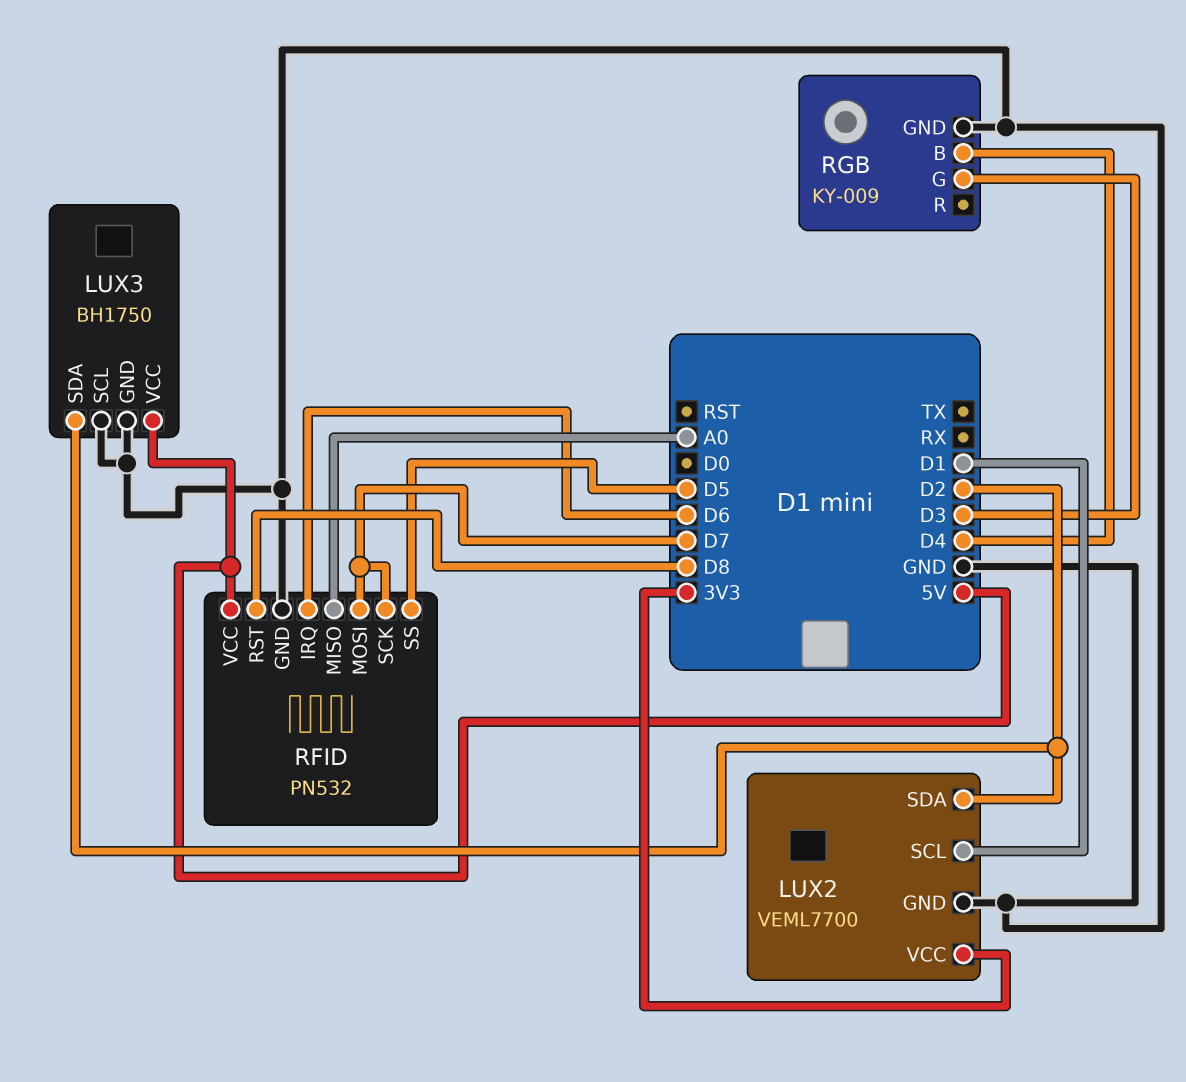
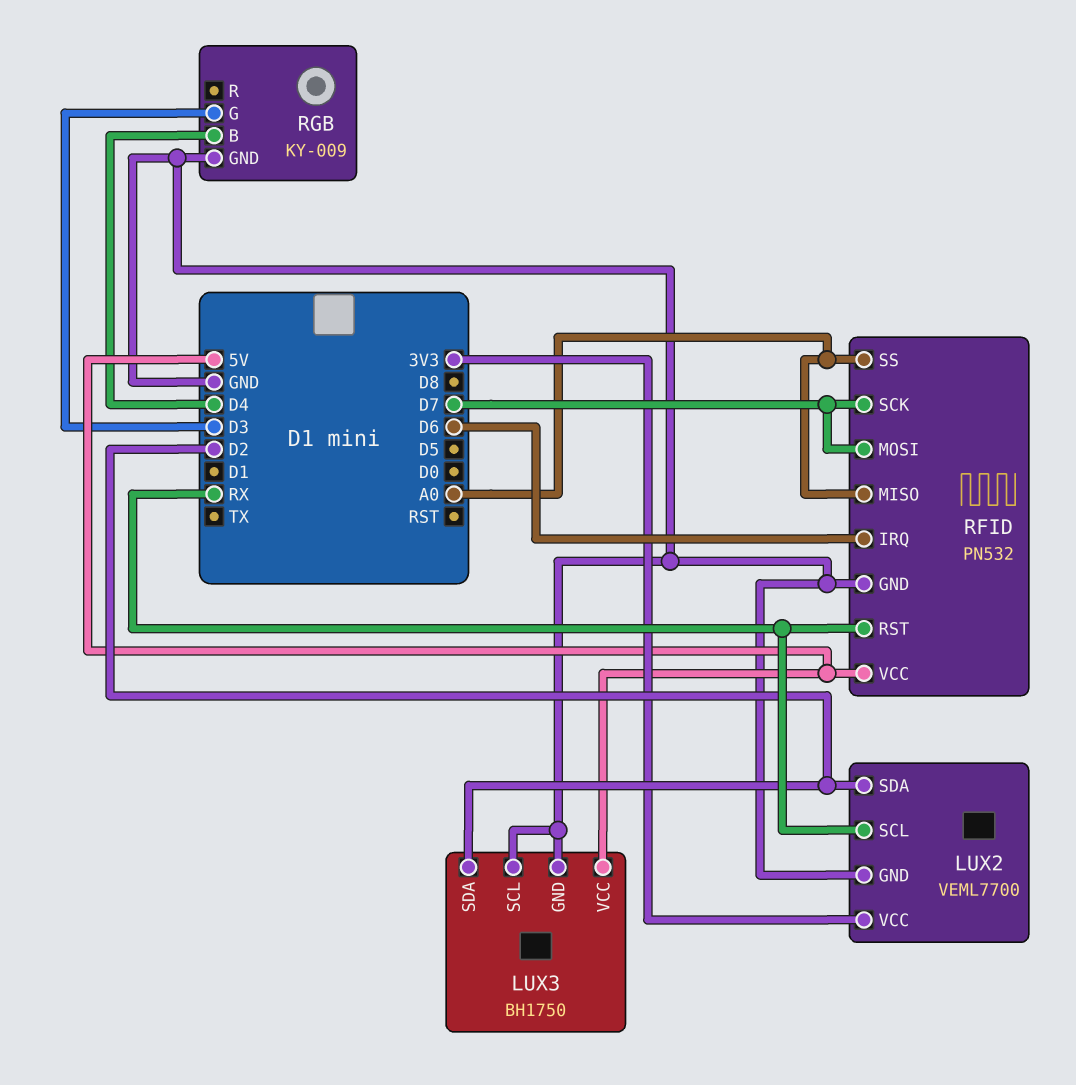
LUX2 pin SCL: D1 -> RX
RFID pin RST: D8 -> RX
RFID pin SS: D5 -> A0

